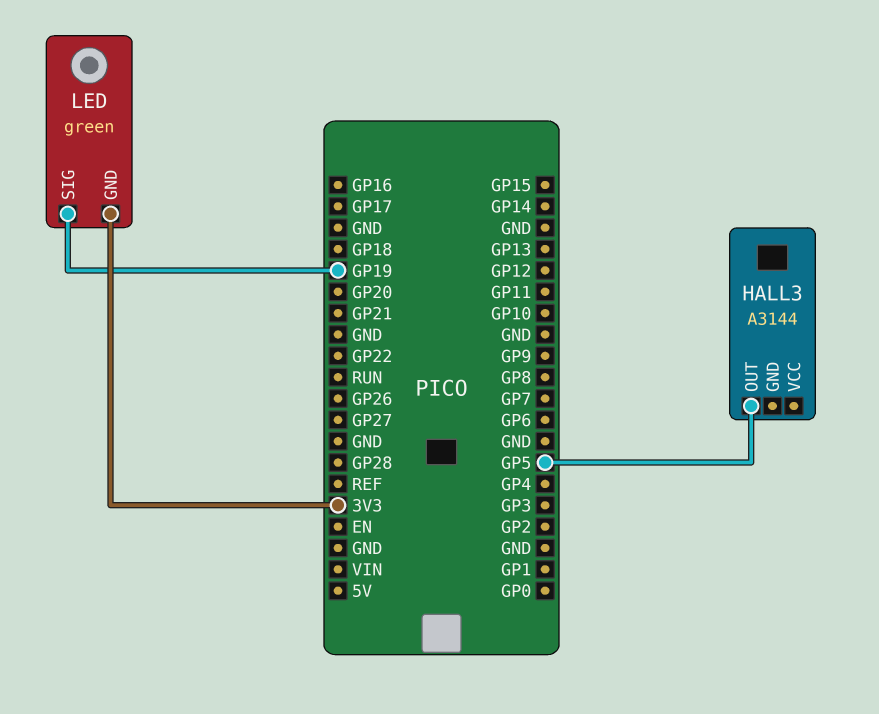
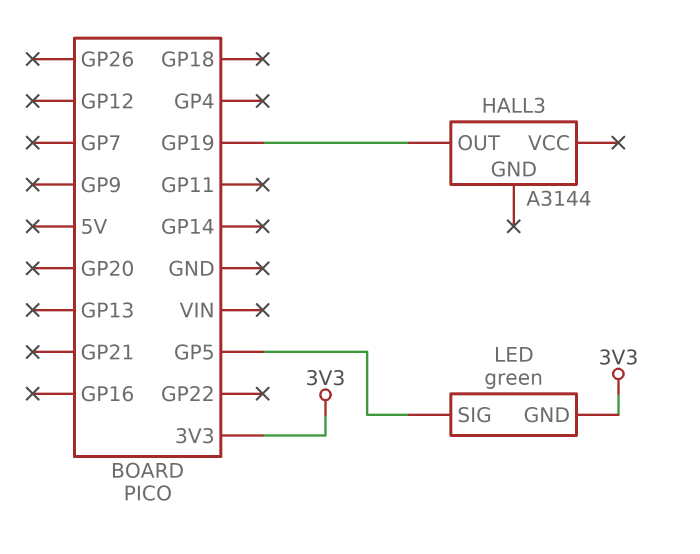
HALL3 pin OUT: GP5 -> GP19
LED pin SIG: GP19 -> GP5

